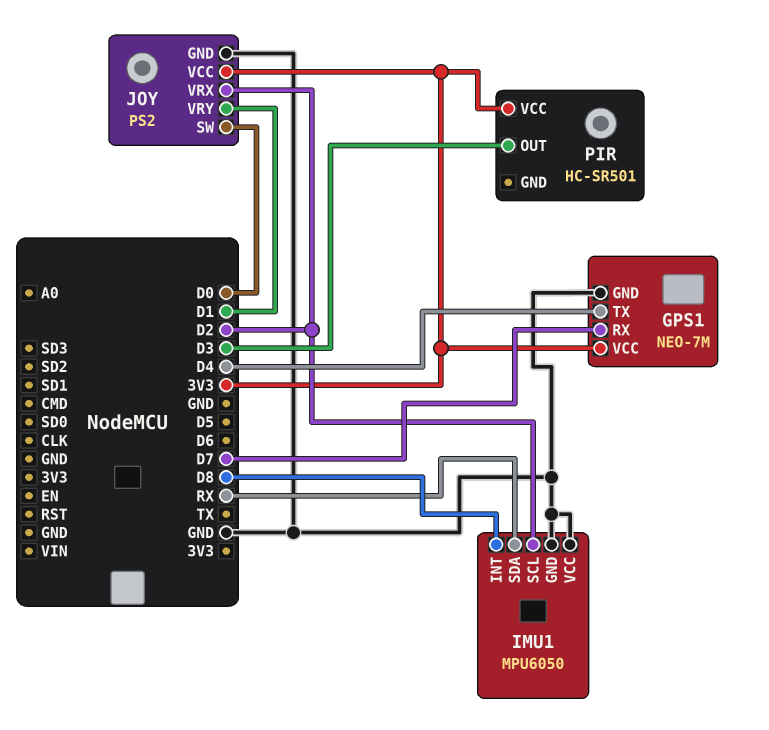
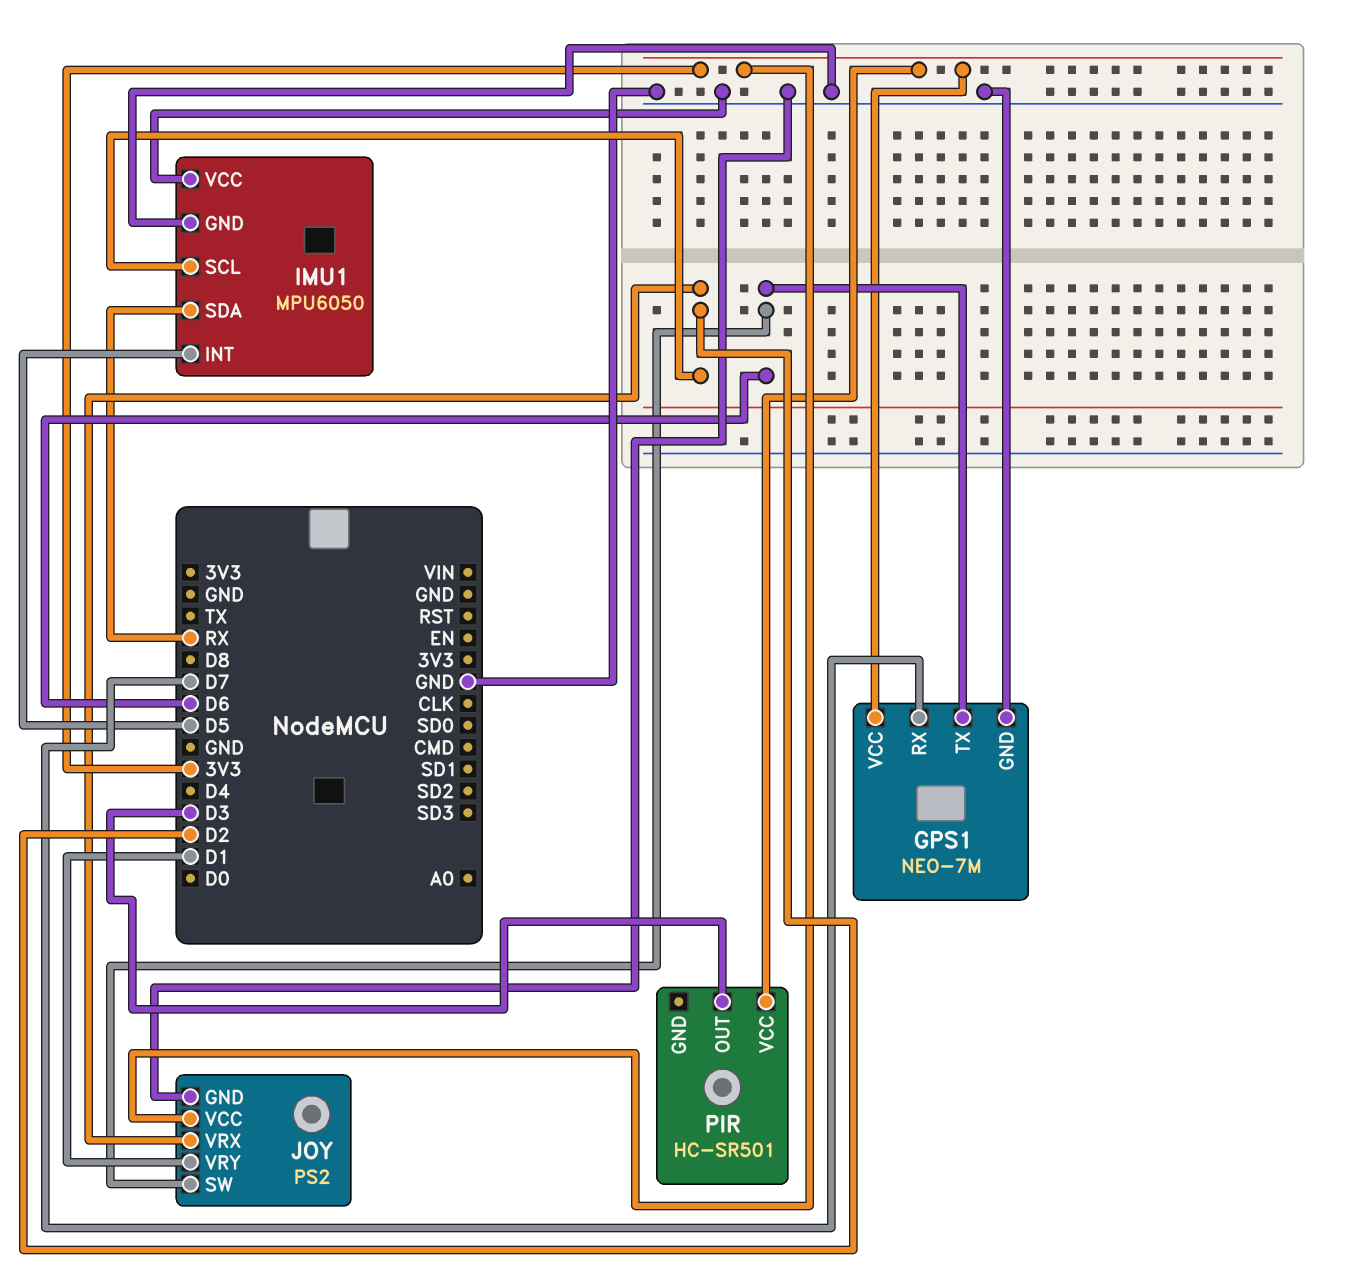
GPS1 pin TX: D4 -> D6
IMU1 pin INT: D8 -> D5
JOY pin SW: D0 -> D6

